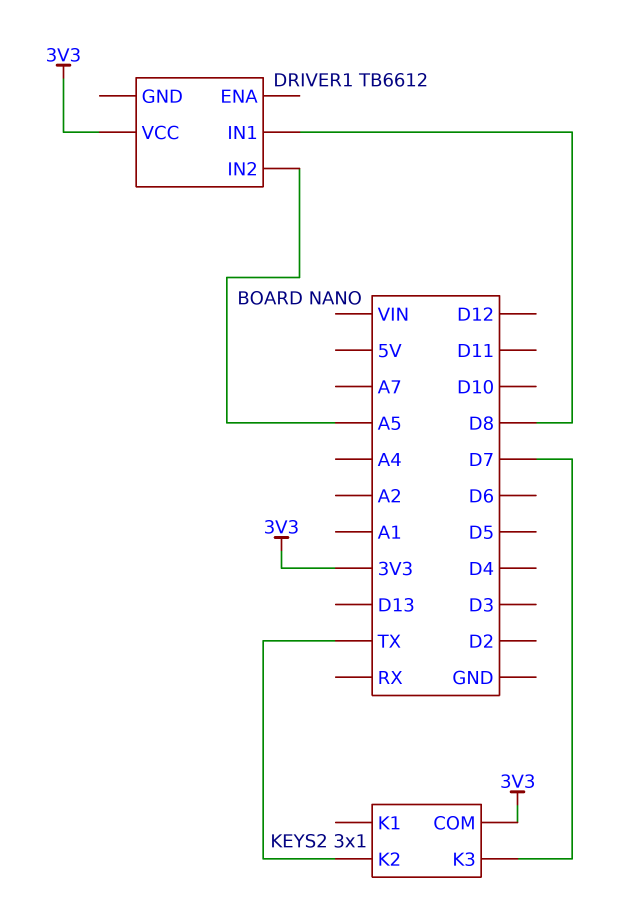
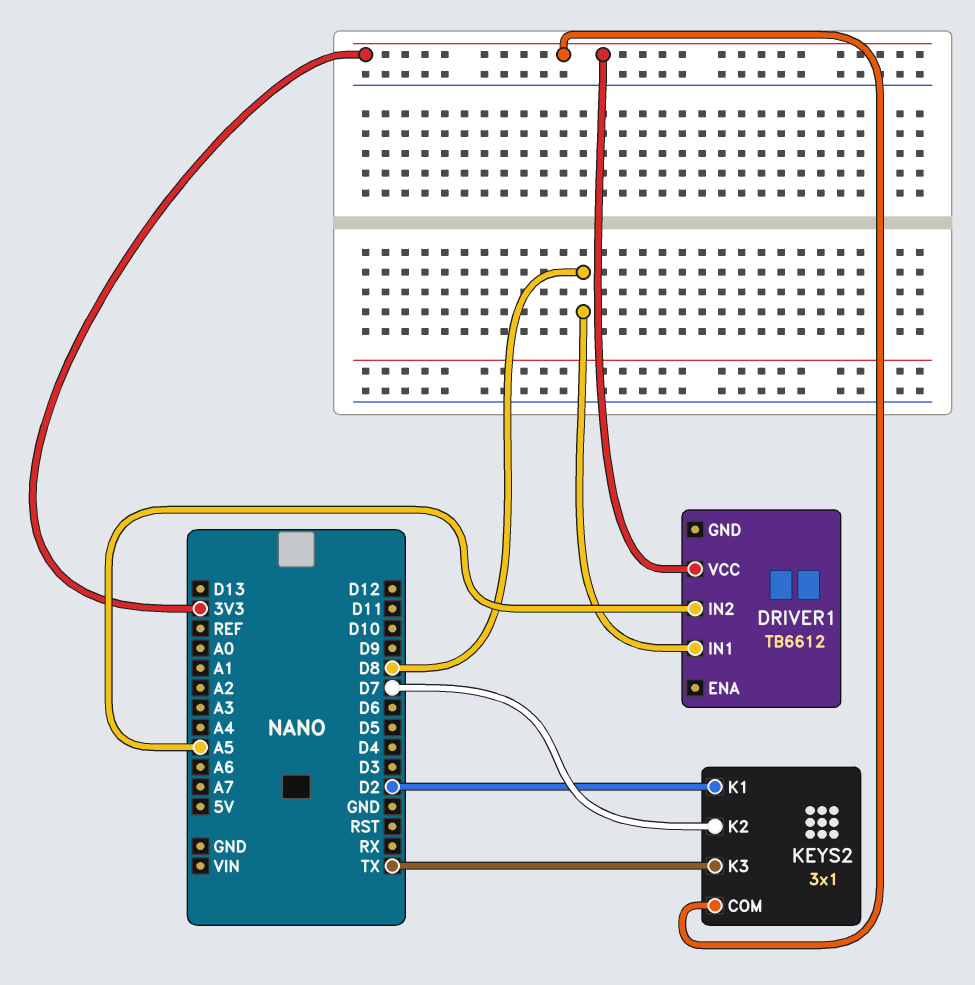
KEYS2 pin K1: none -> D2
KEYS2 pin K2: TX -> D7
KEYS2 pin K3: D7 -> TX

